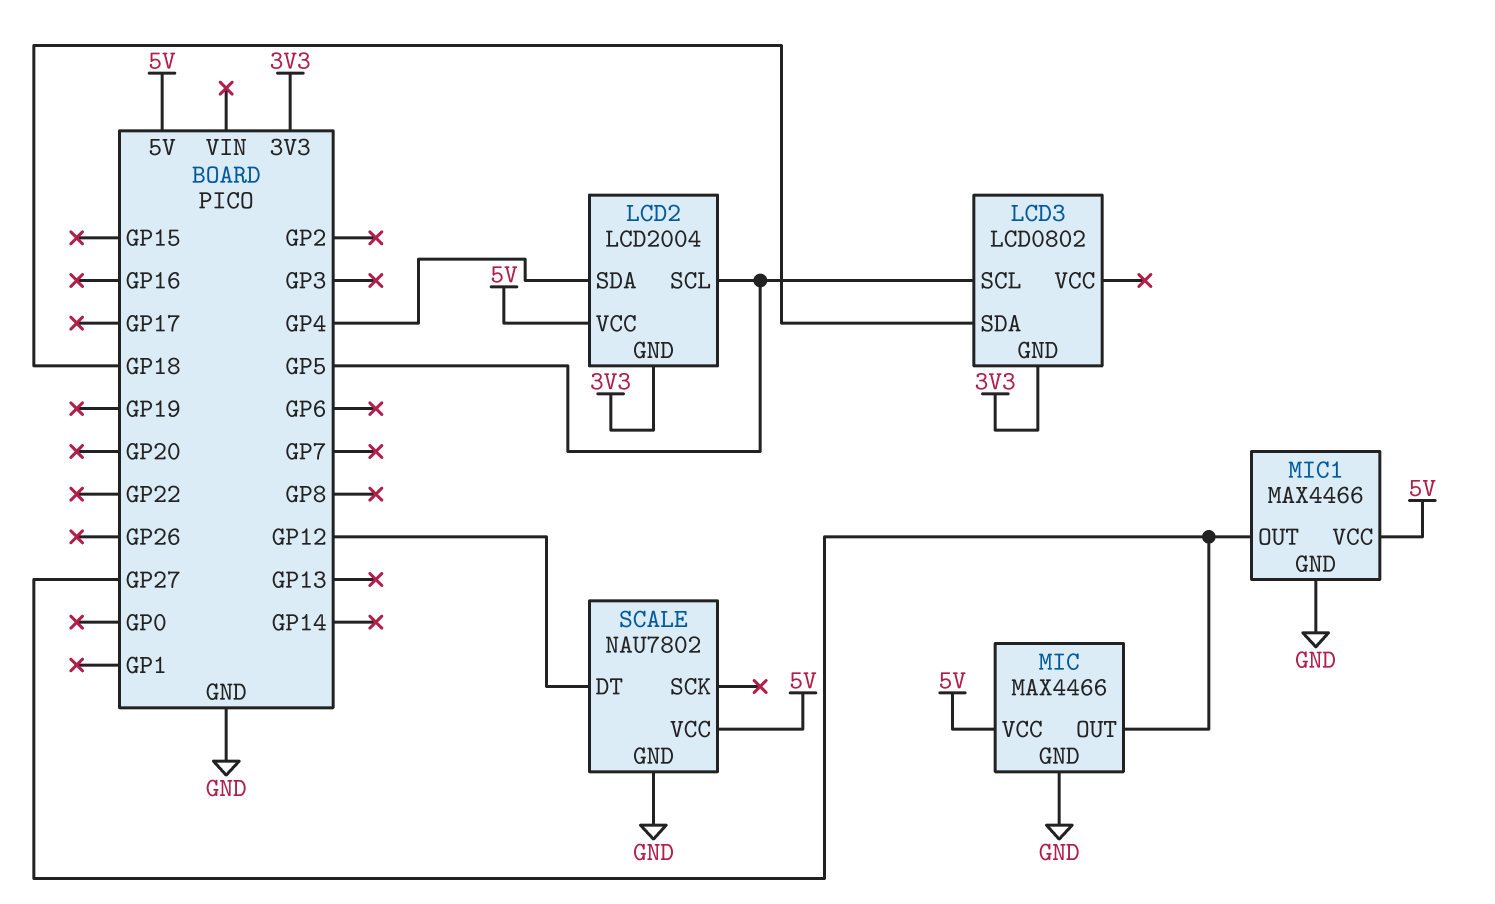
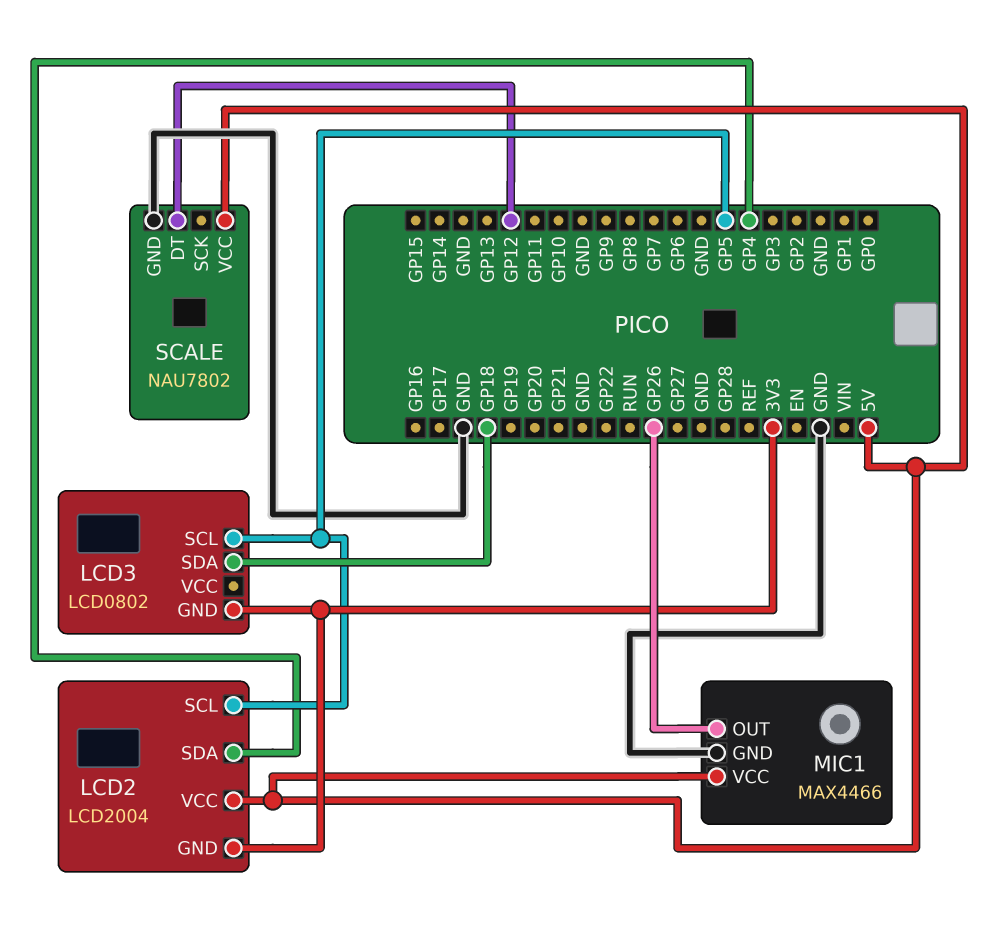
MIC: MAX4466 -> none
MIC pin GND: GND -> none
MIC pin OUT: GP27 -> none
MIC pin VCC: 5V -> none
MIC1 pin OUT: GP27 -> GP26

